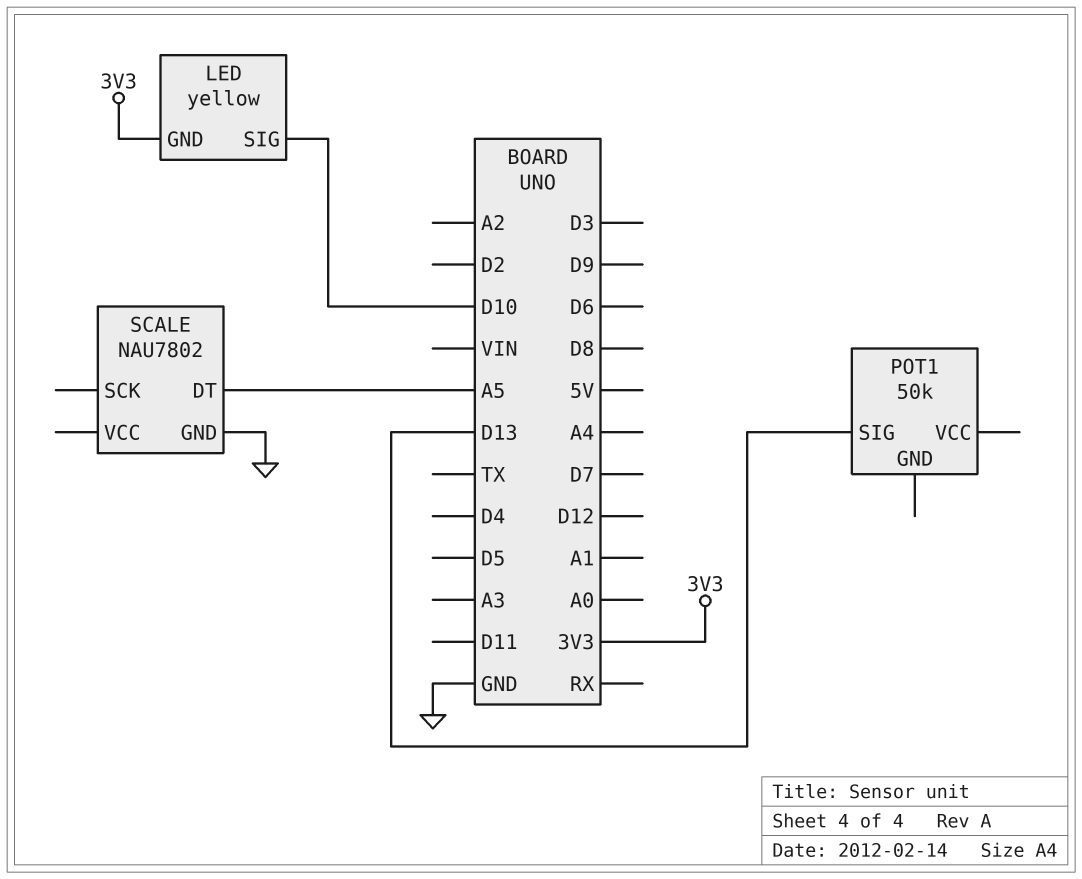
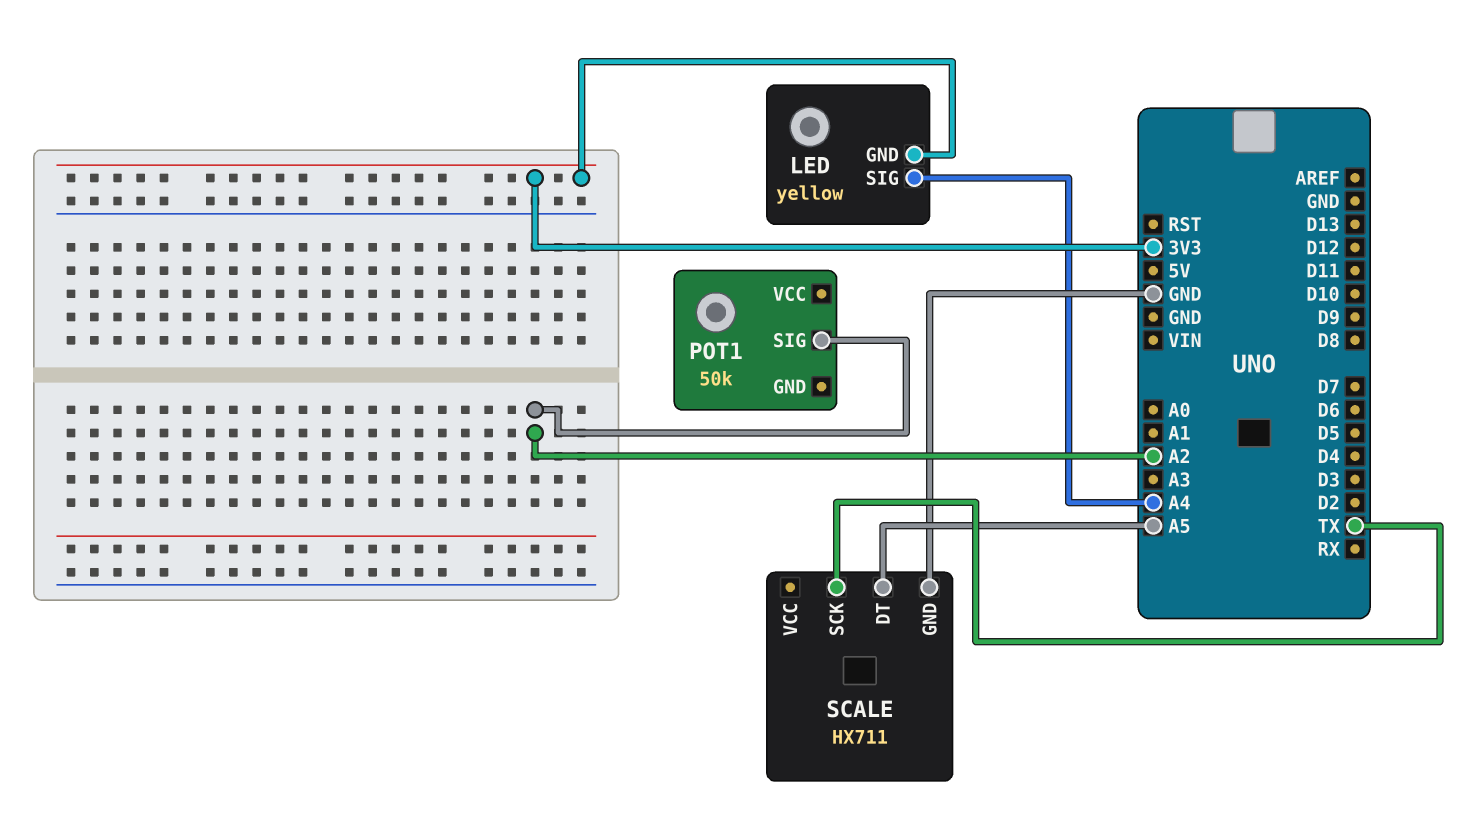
LED pin SIG: D10 -> A4
POT1 pin SIG: D13 -> A2
SCALE: NAU7802 -> HX711
SCALE pin SCK: none -> TX

